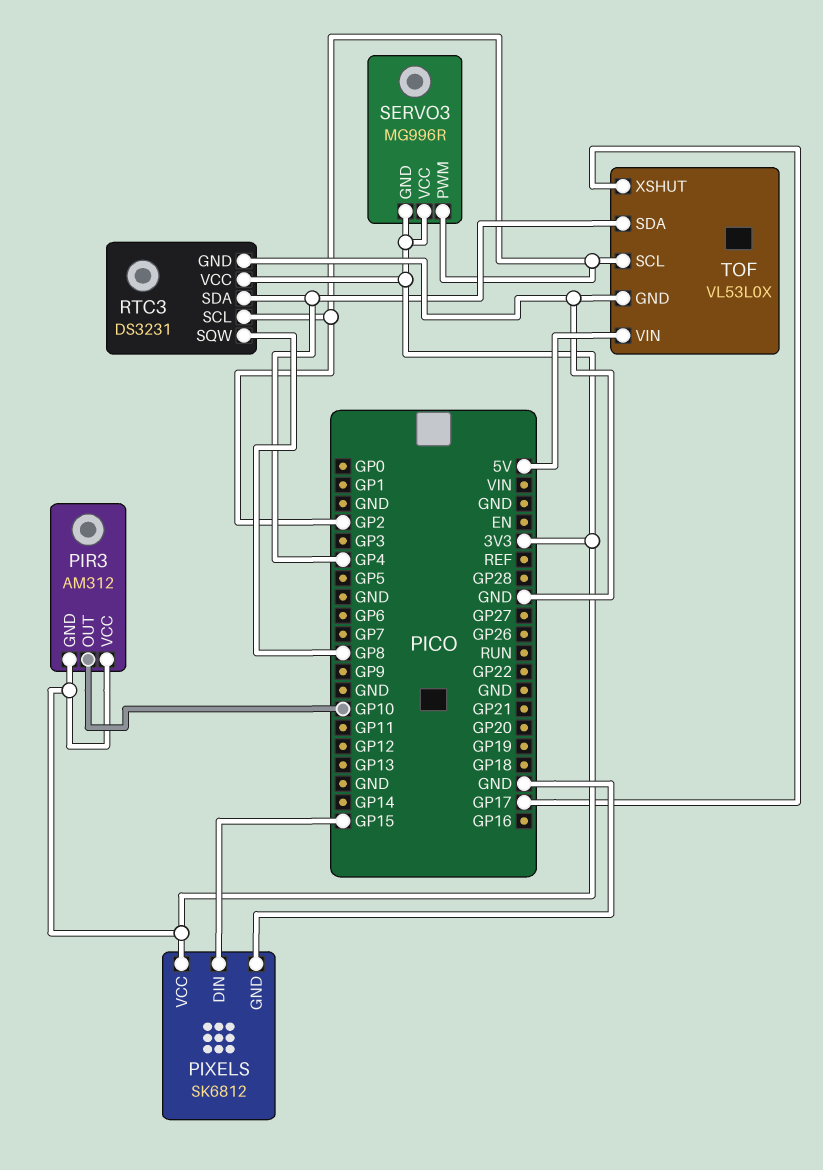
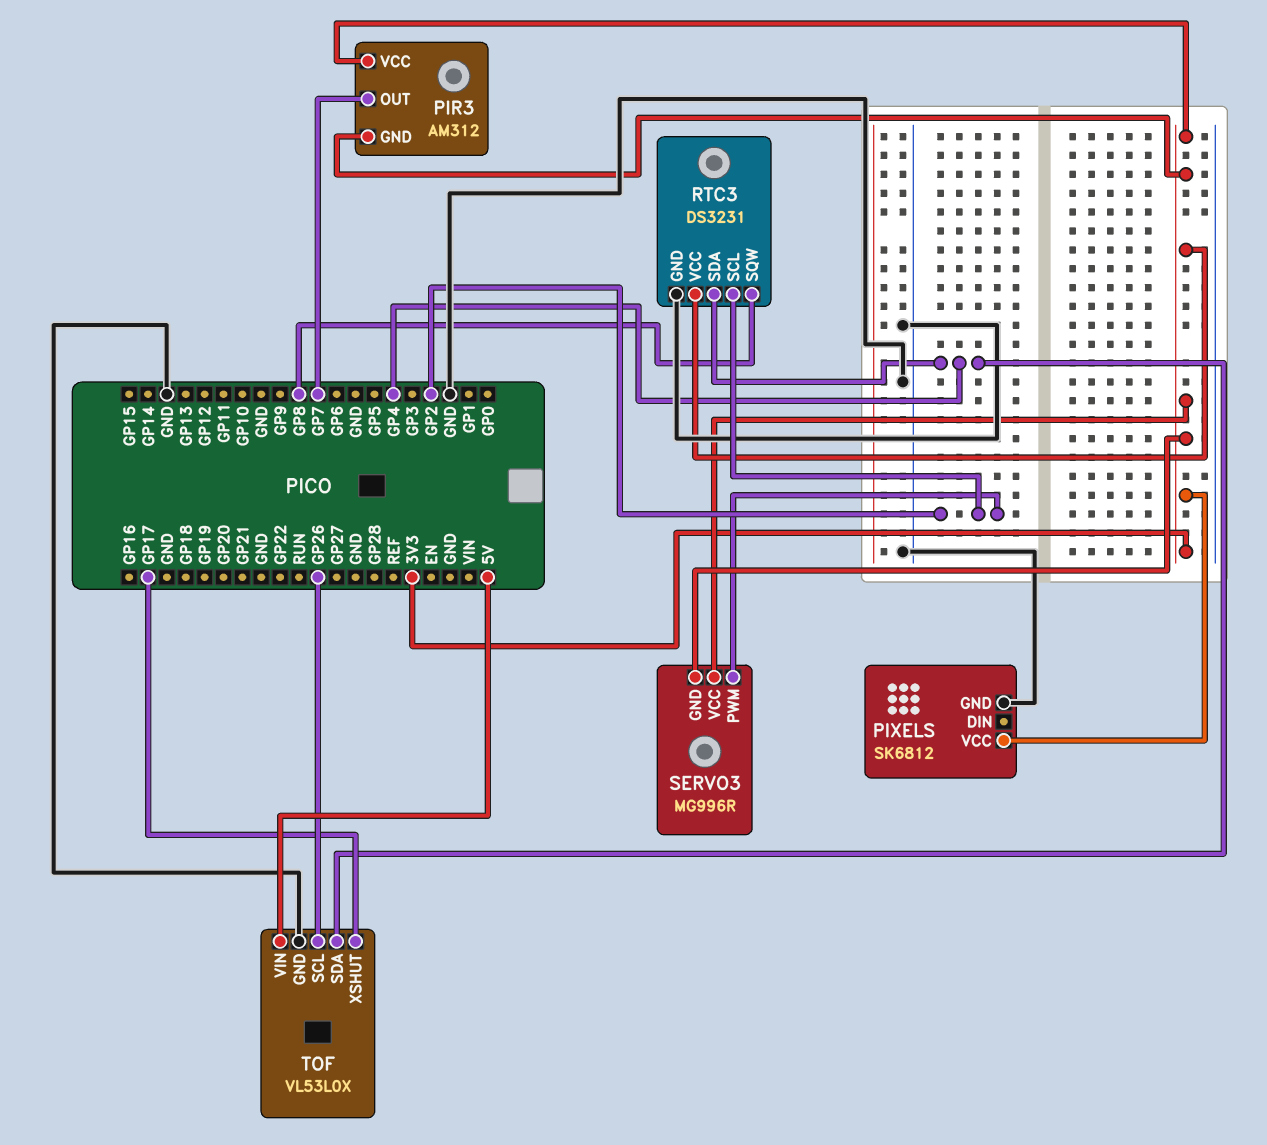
PIR3 pin OUT: GP10 -> GP7
PIXELS pin DIN: GP15 -> none
TOF pin SCL: GP2 -> GP26

